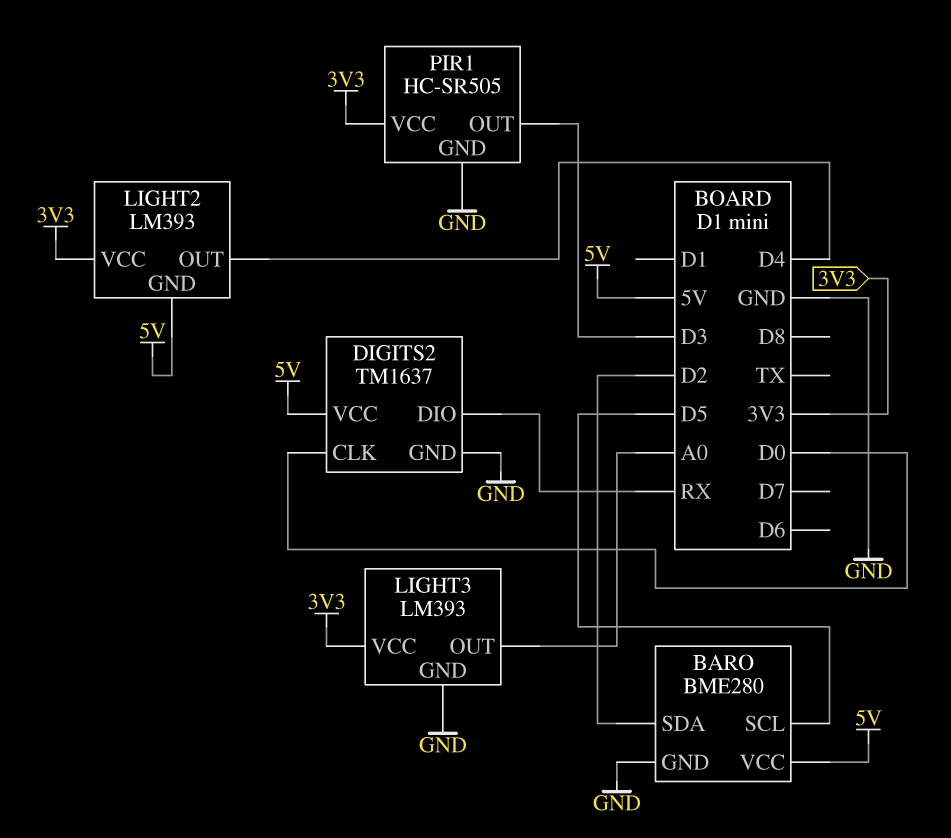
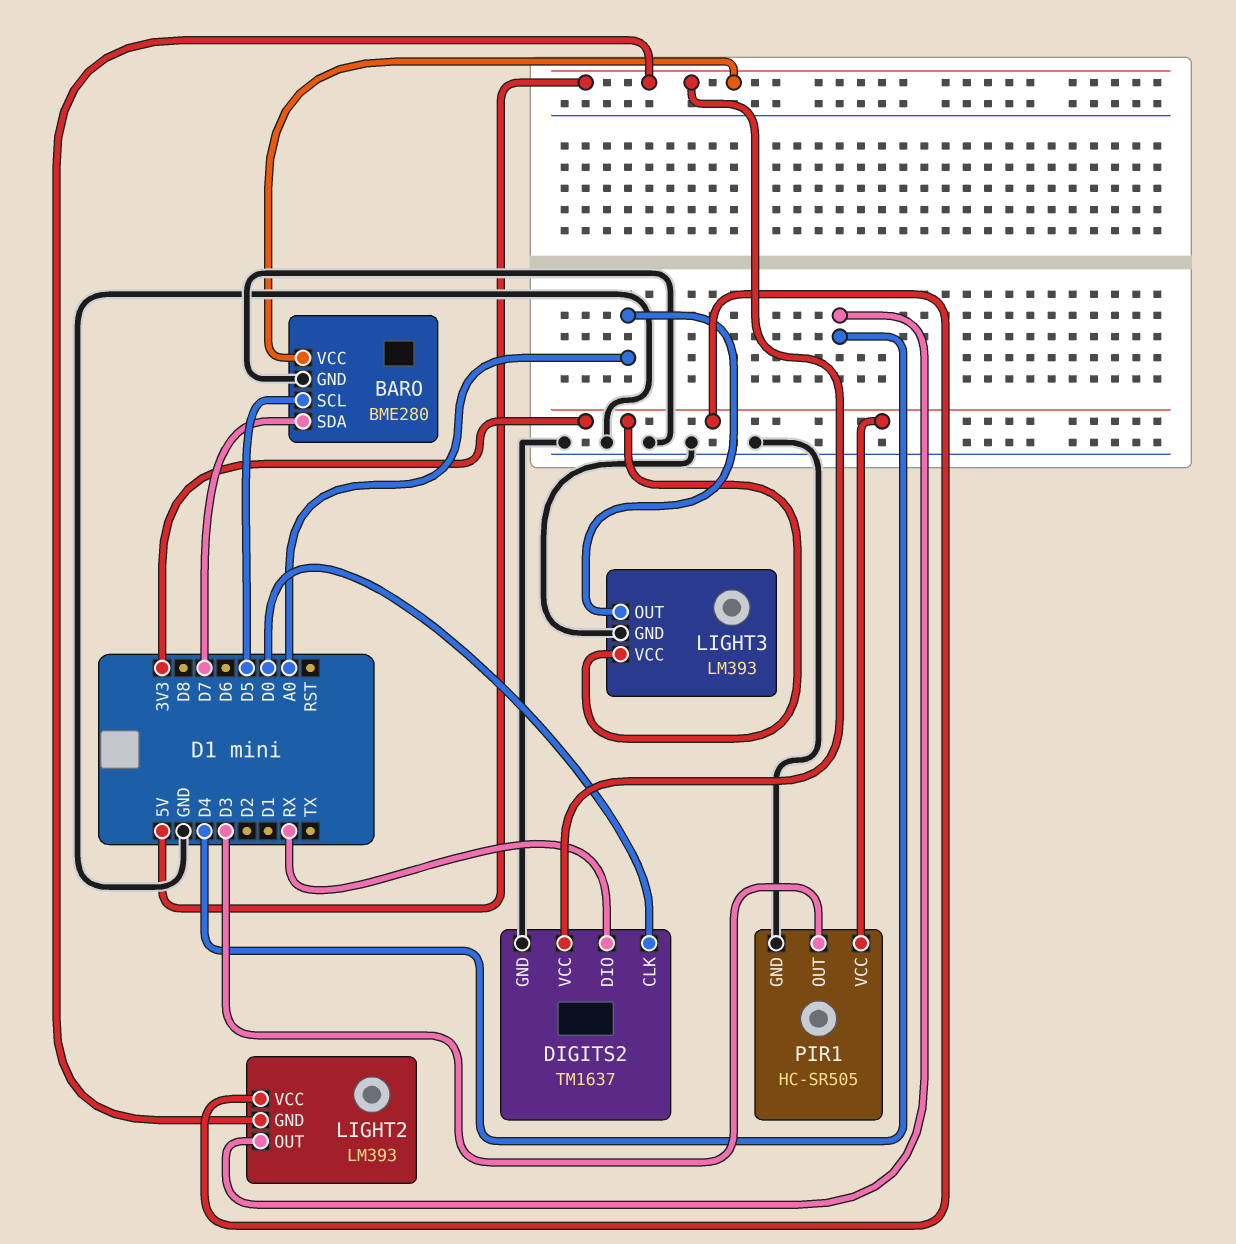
BARO pin SDA: D2 -> D7

